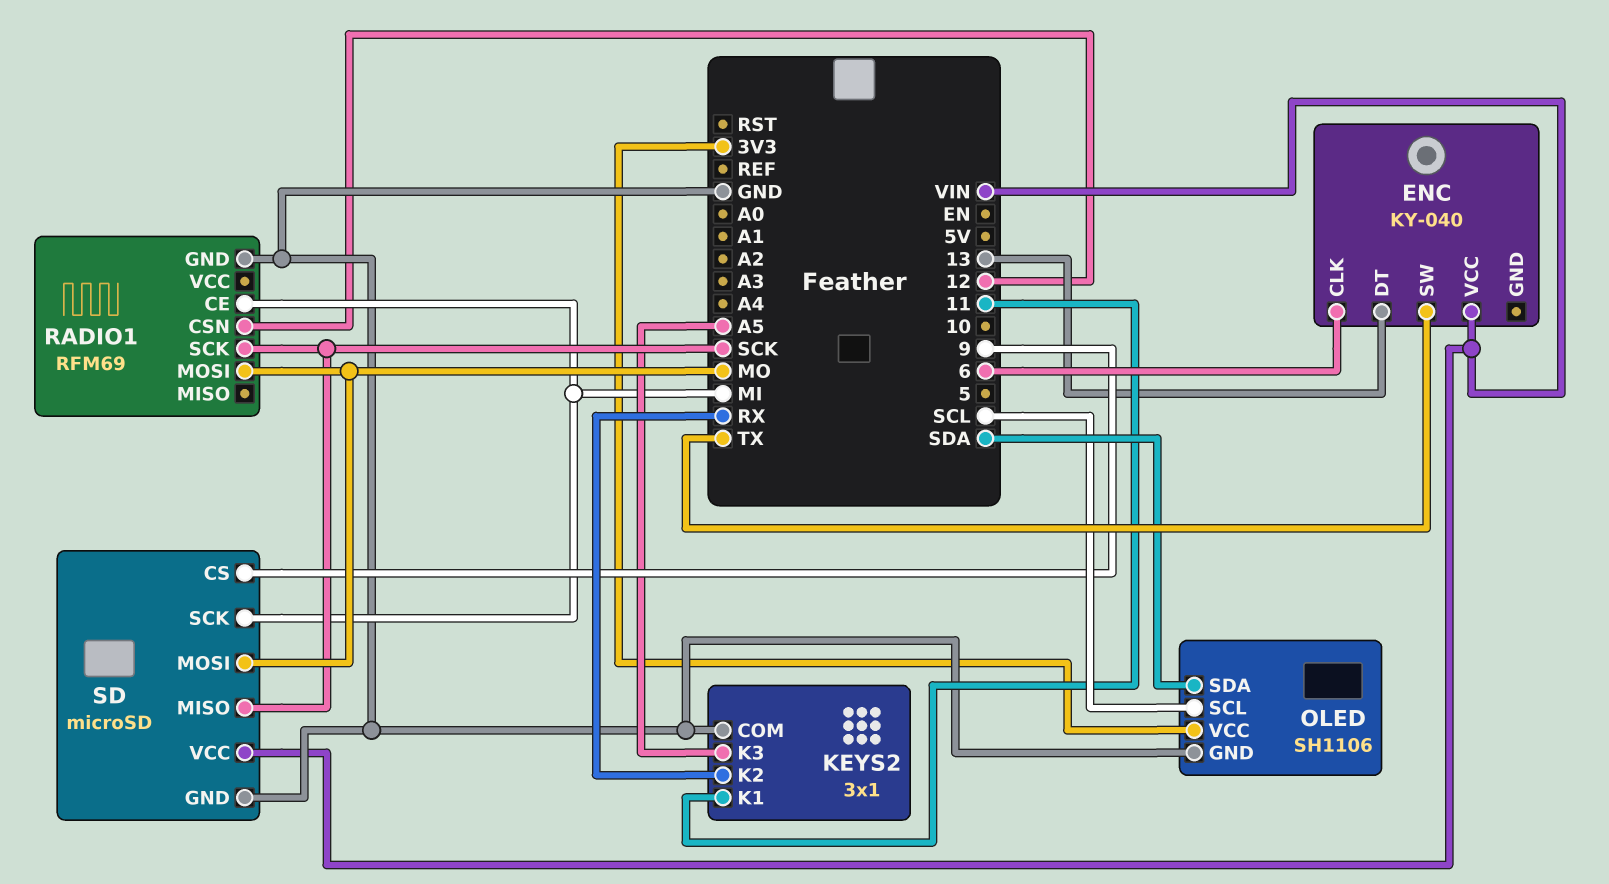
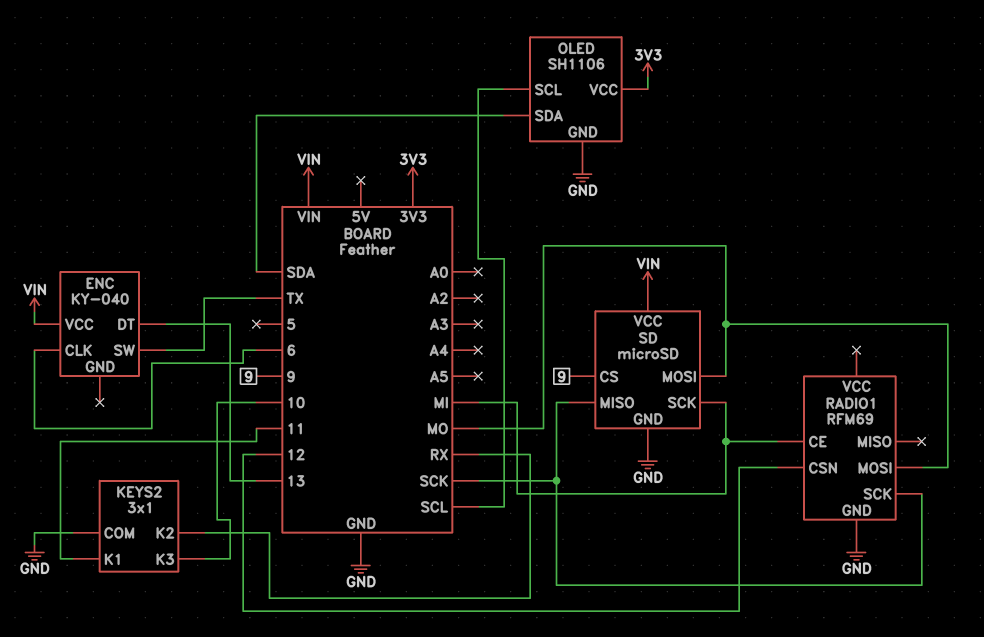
KEYS2 pin K3: A5 -> 10

